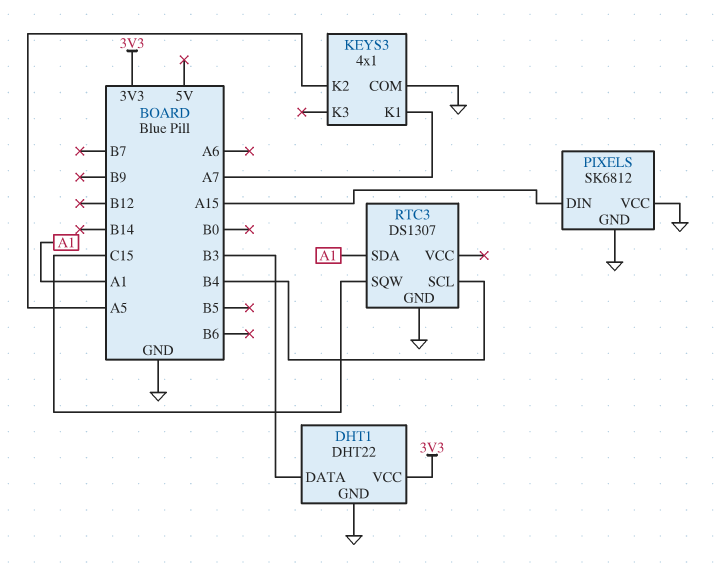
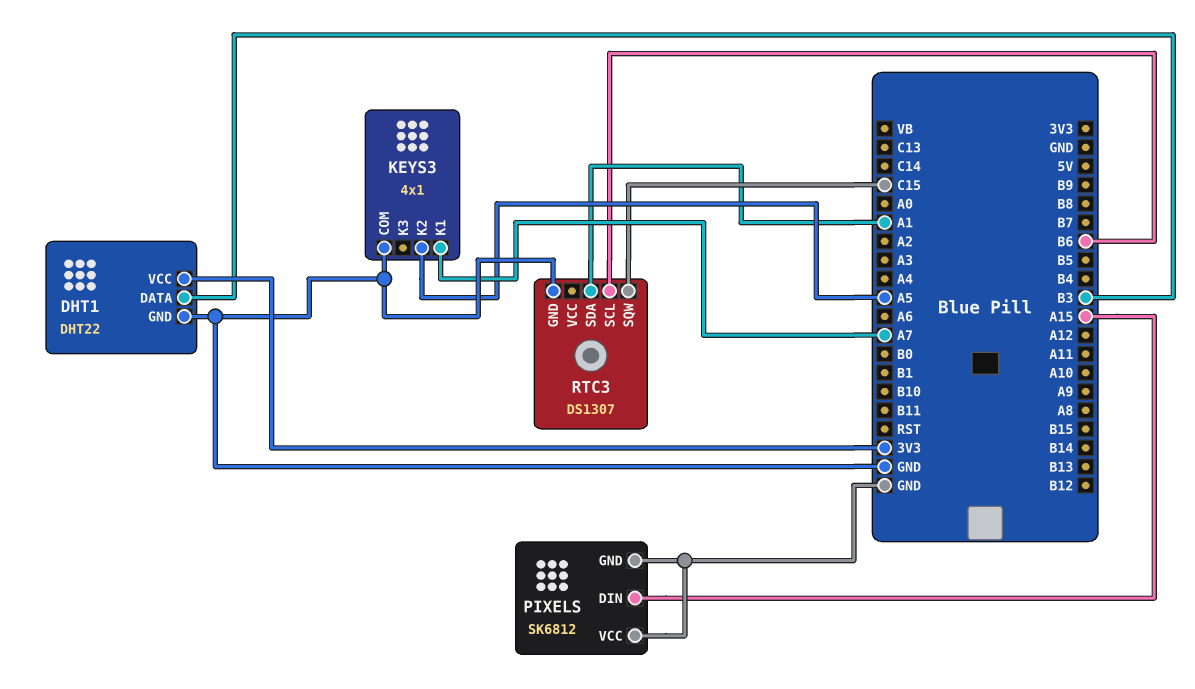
RTC3 pin SCL: B4 -> B6

